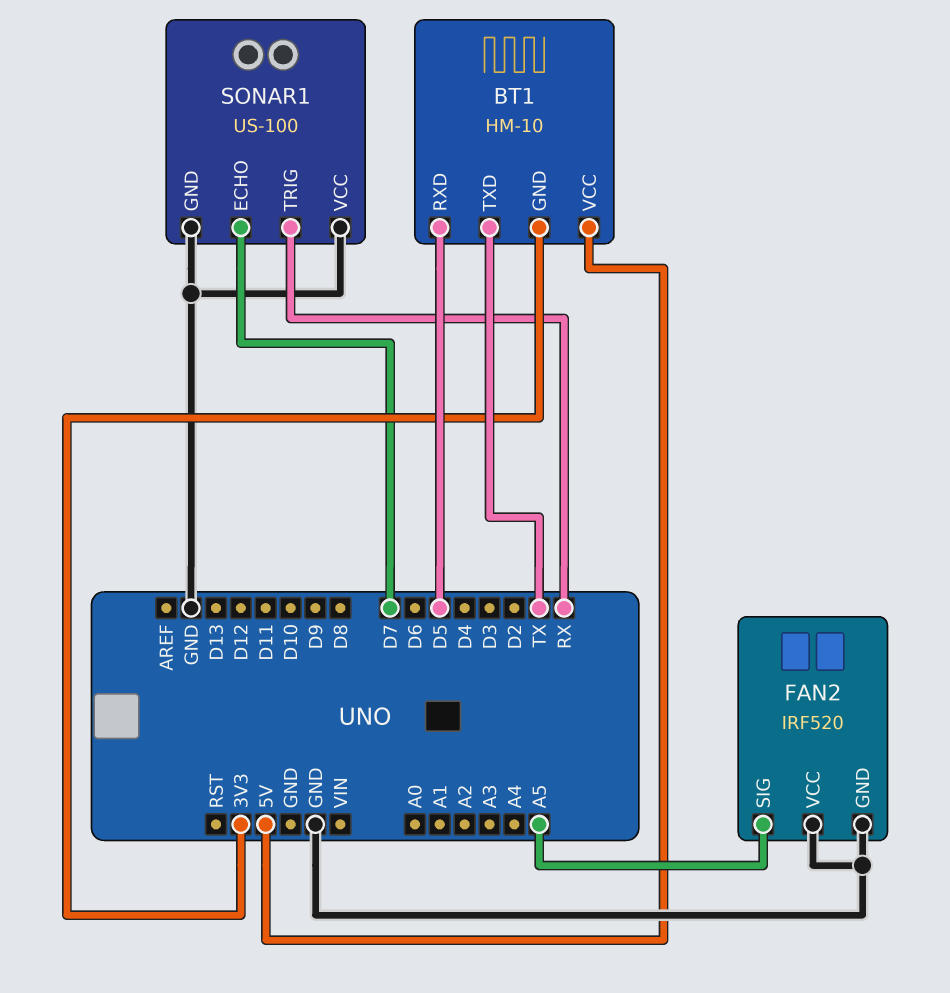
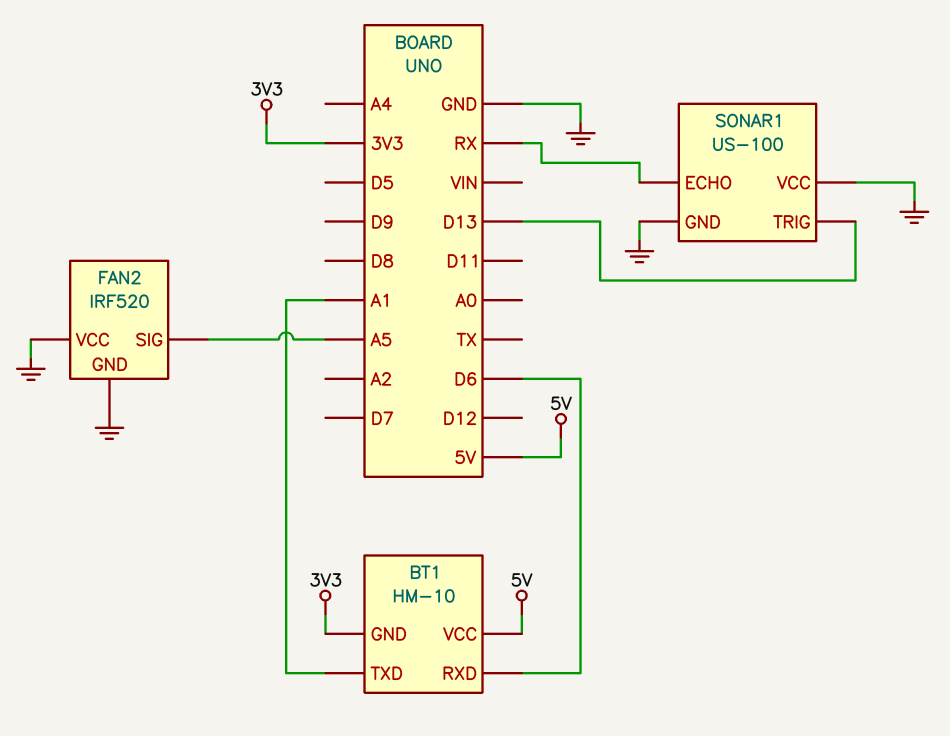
BT1 pin RXD: D5 -> D6
BT1 pin TXD: TX -> A1
SONAR1 pin ECHO: D7 -> RX
SONAR1 pin TRIG: RX -> D13

